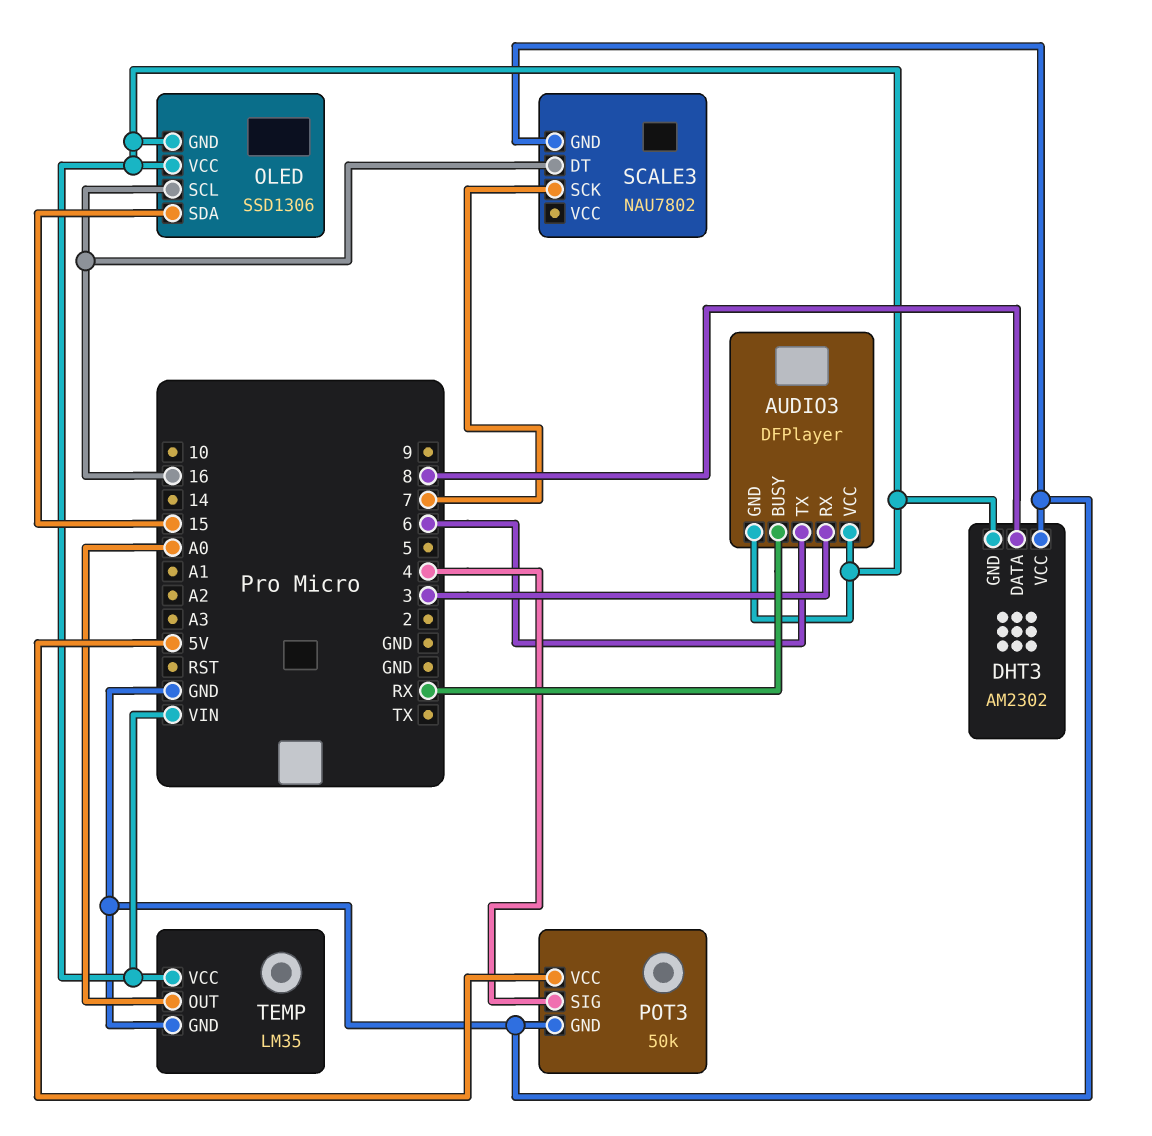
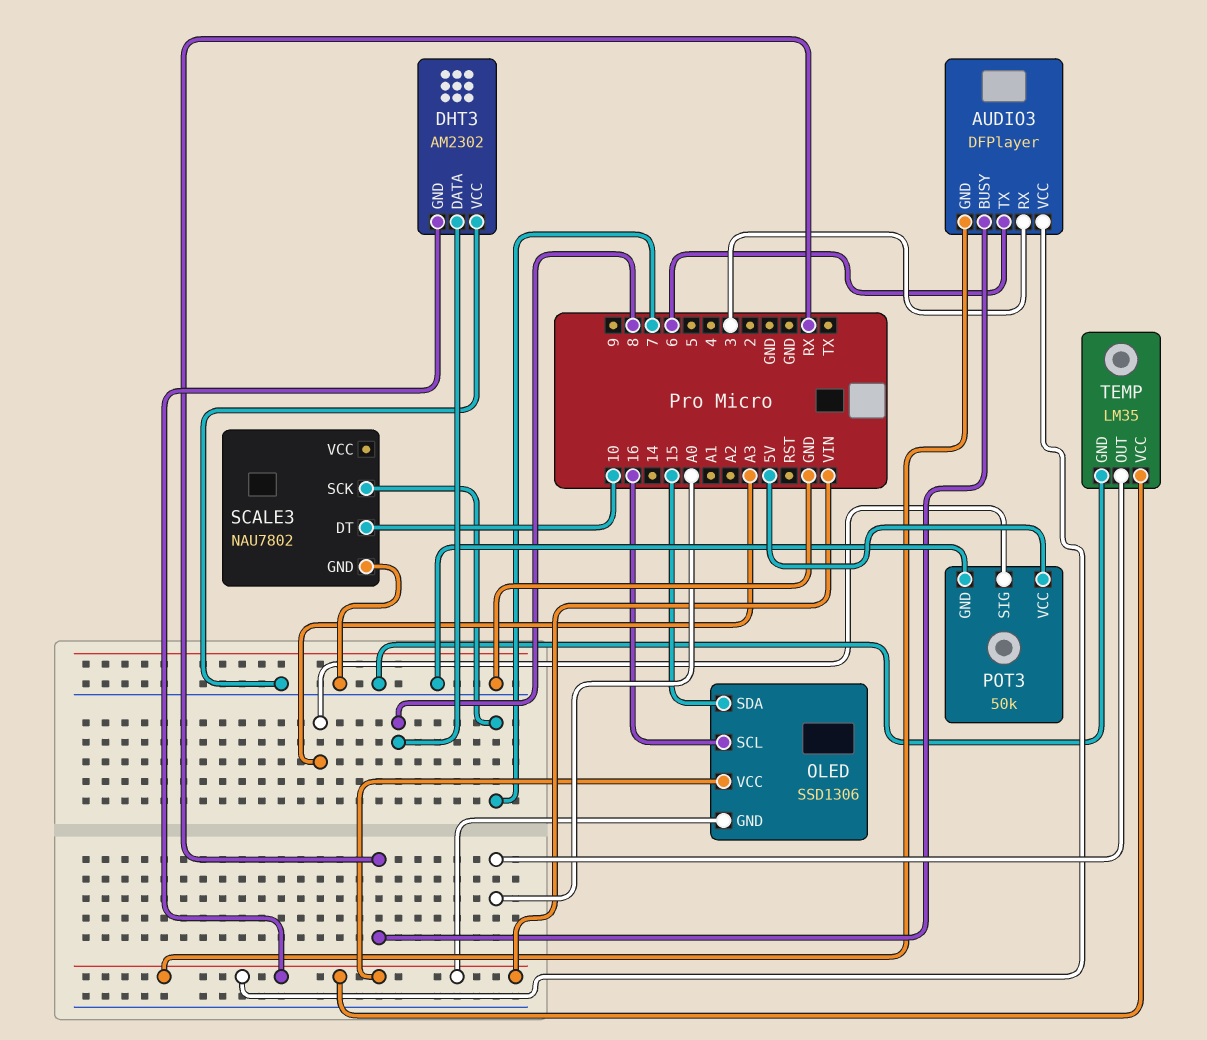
POT3 pin SIG: 4 -> A3
SCALE3 pin DT: 16 -> 10

